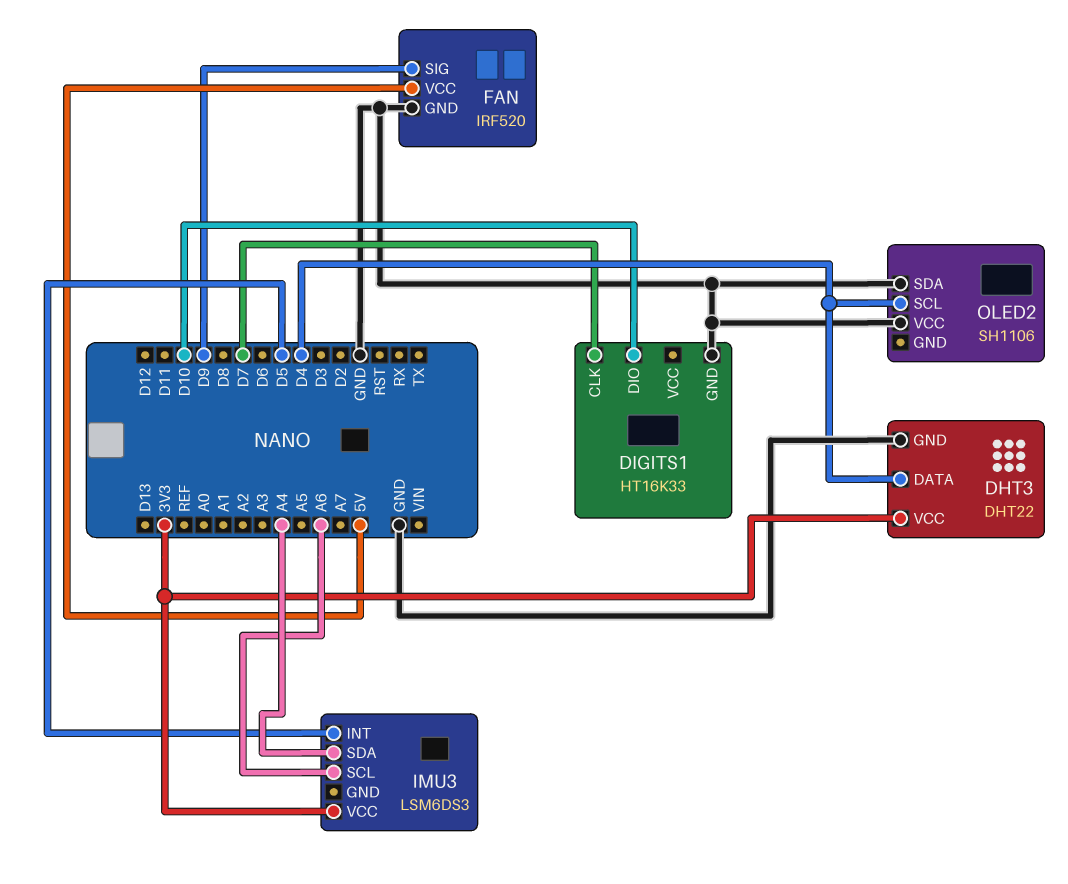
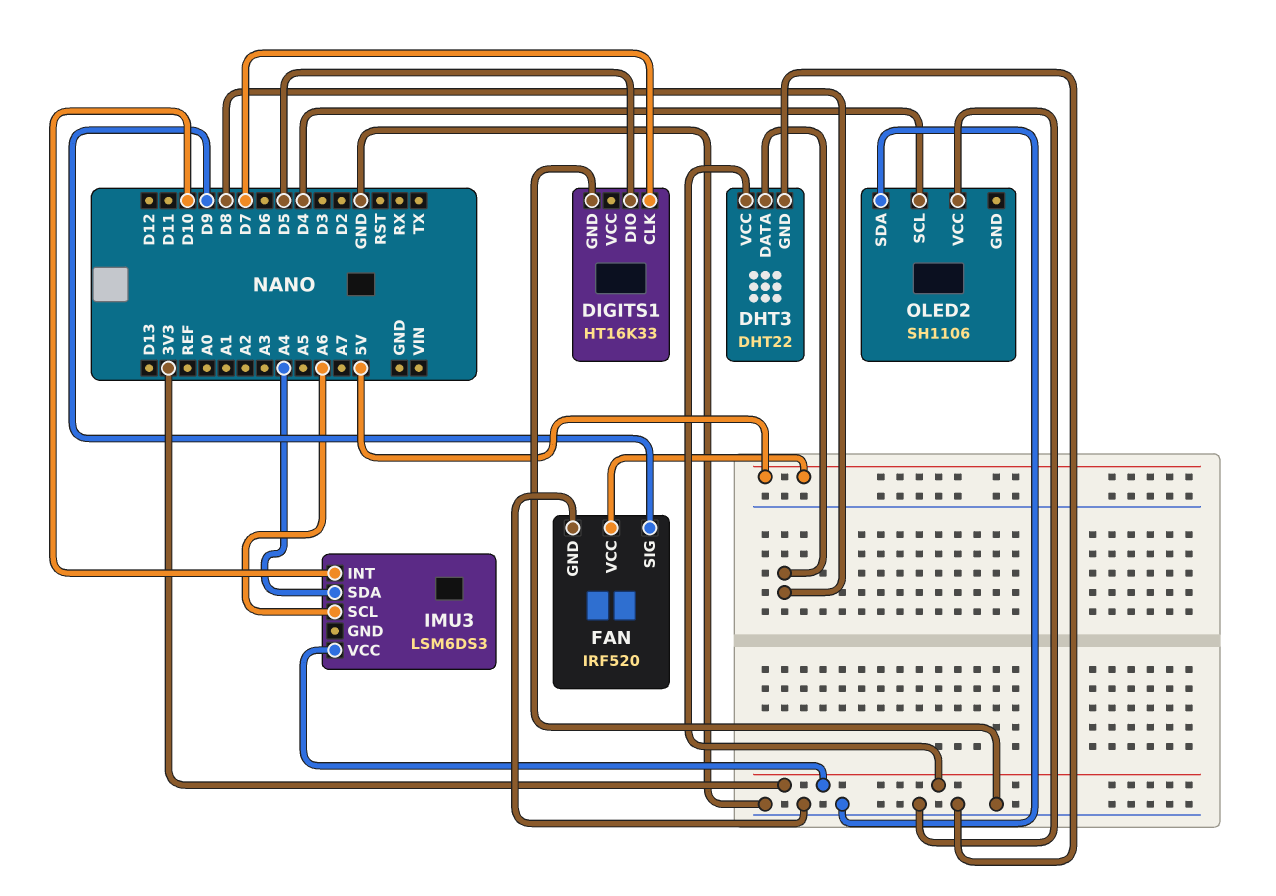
DHT3 pin DATA: D4 -> D8
DIGITS1 pin DIO: D10 -> D5
IMU3 pin INT: D5 -> D10

